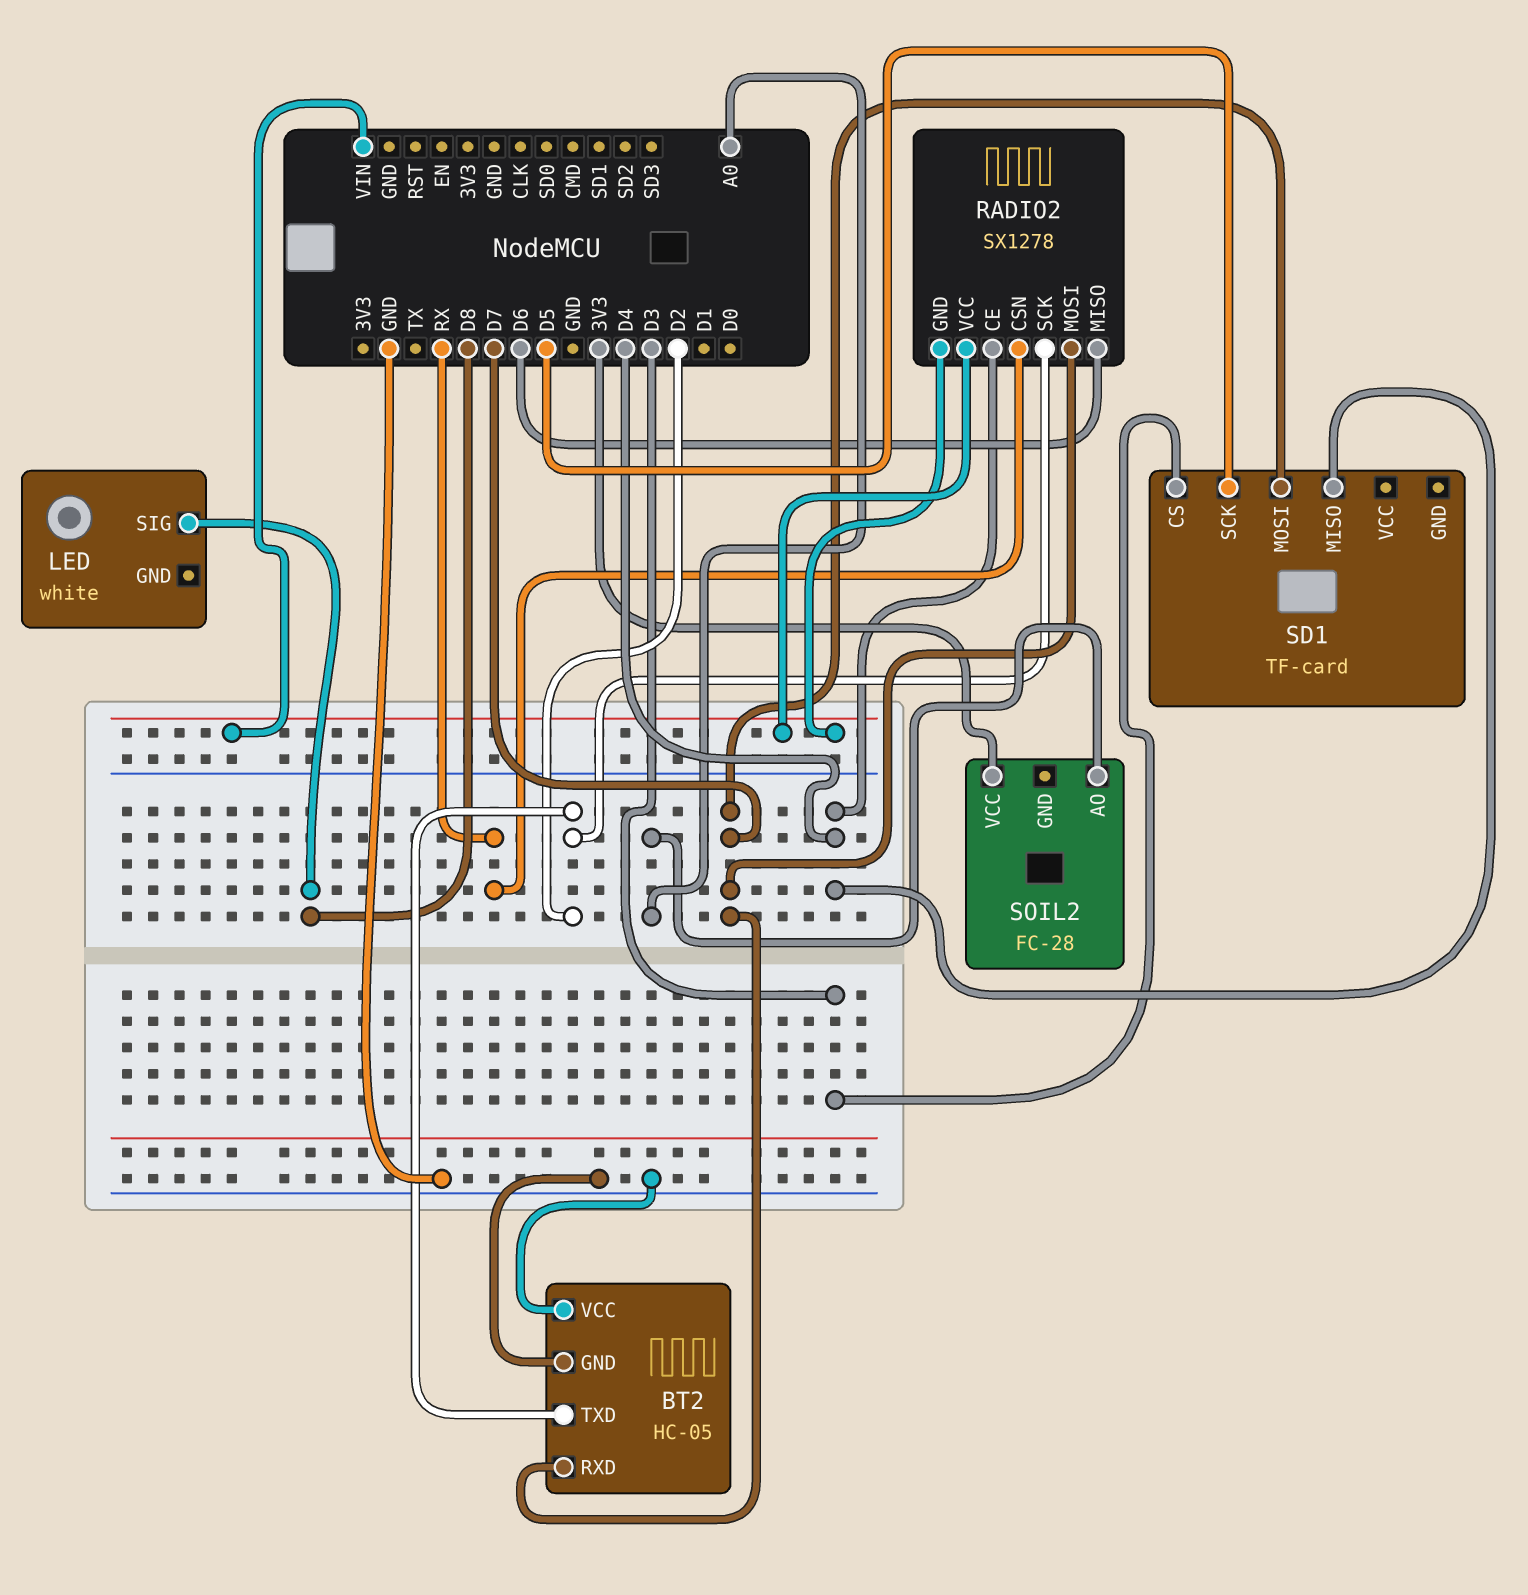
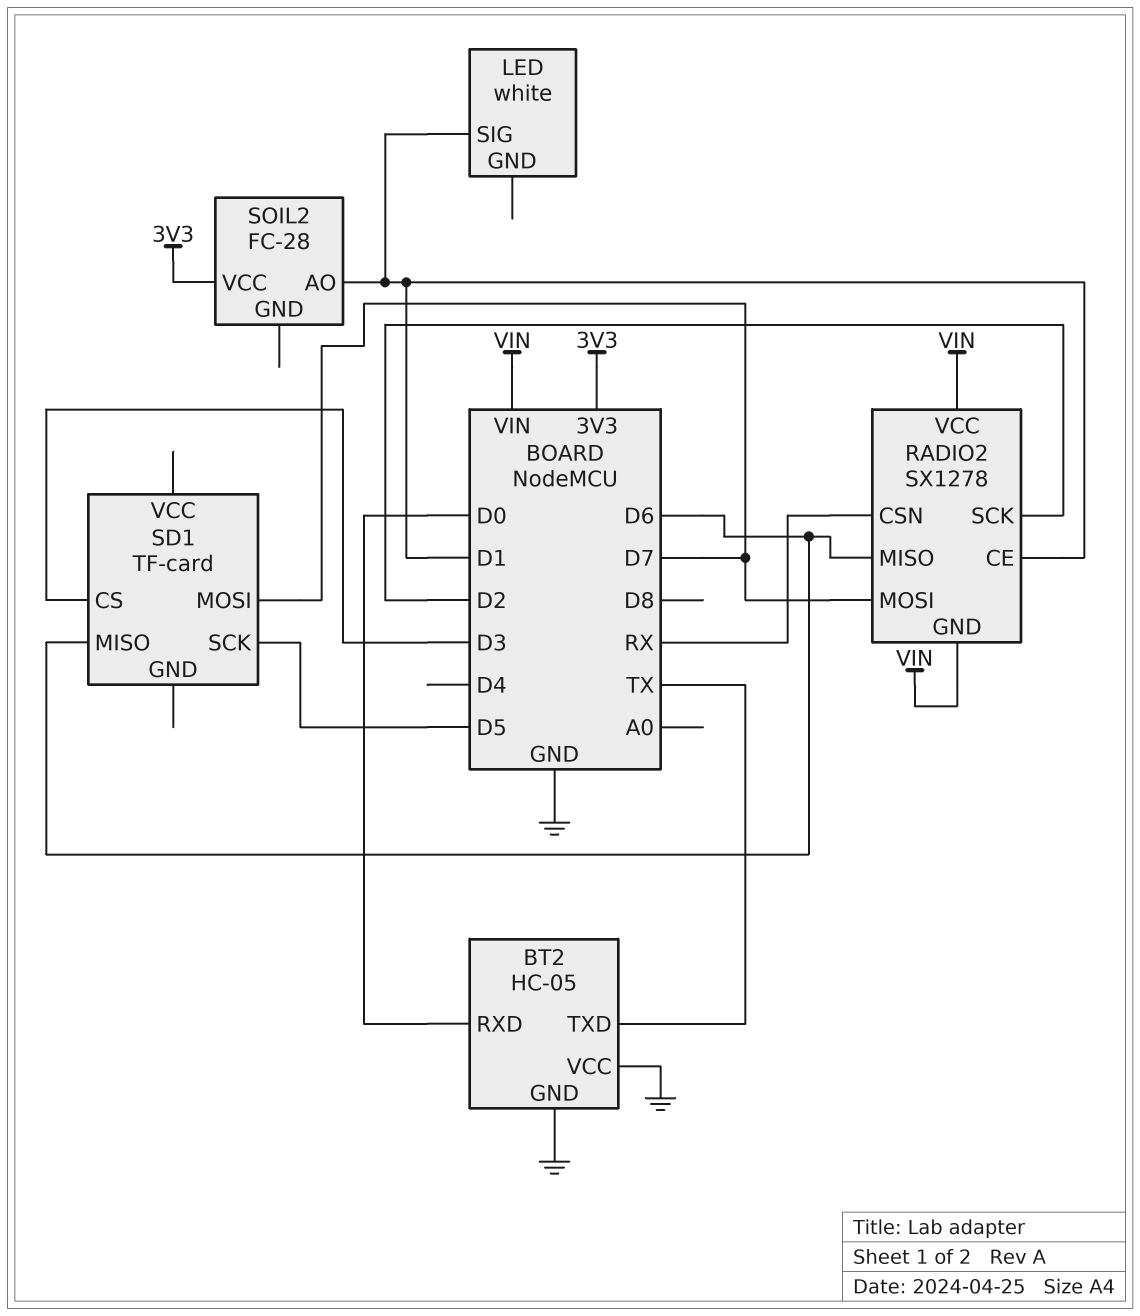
BT2 pin RXD: D7 -> D0
BT2 pin TXD: D2 -> TX
LED pin SIG: D8 -> D1
RADIO2 pin CE: D4 -> D1
SD1 pin MISO: D4 -> D6
SOIL2 pin AO: A0 -> D1

